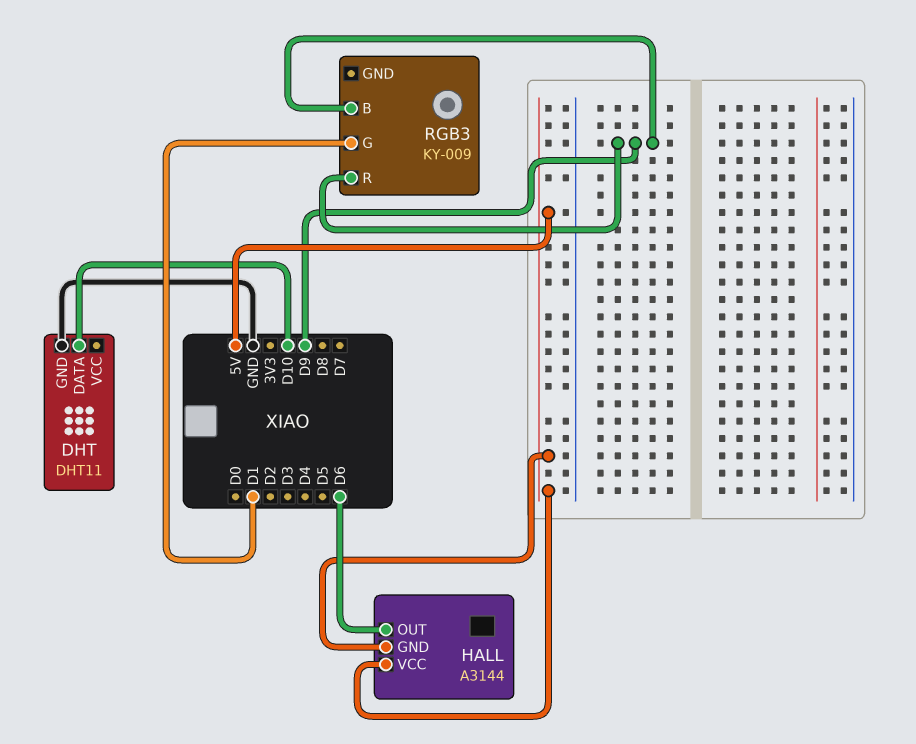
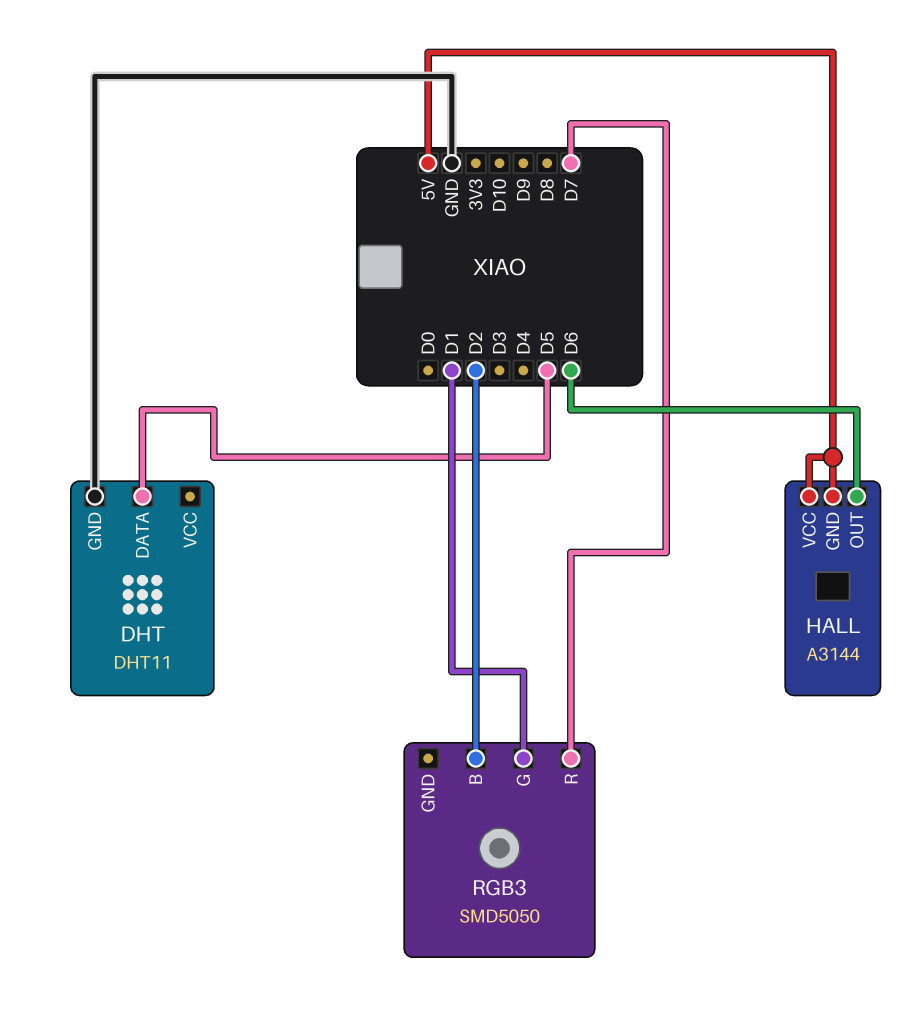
DHT pin DATA: D10 -> D5
RGB3: KY-009 -> SMD5050
RGB3 pin B: D9 -> D2
RGB3 pin R: D9 -> D7

